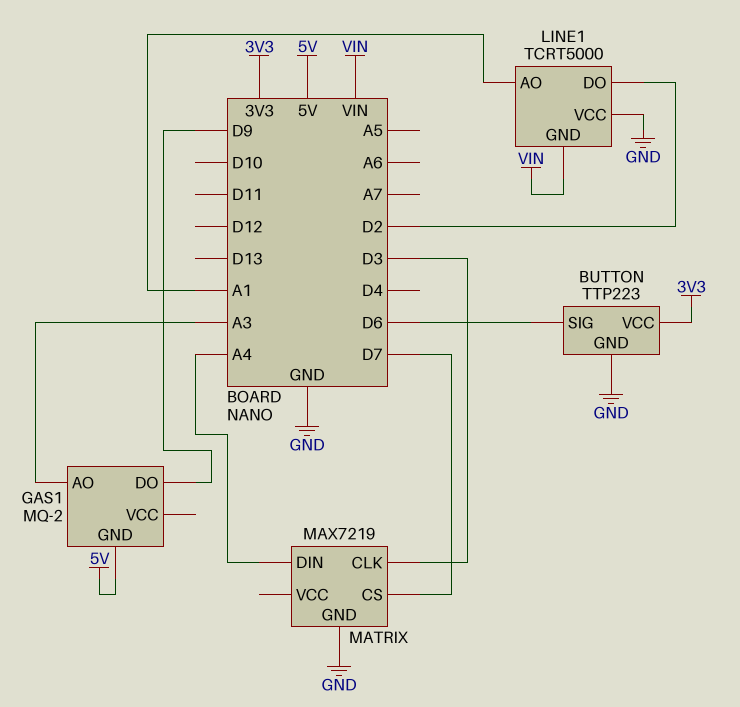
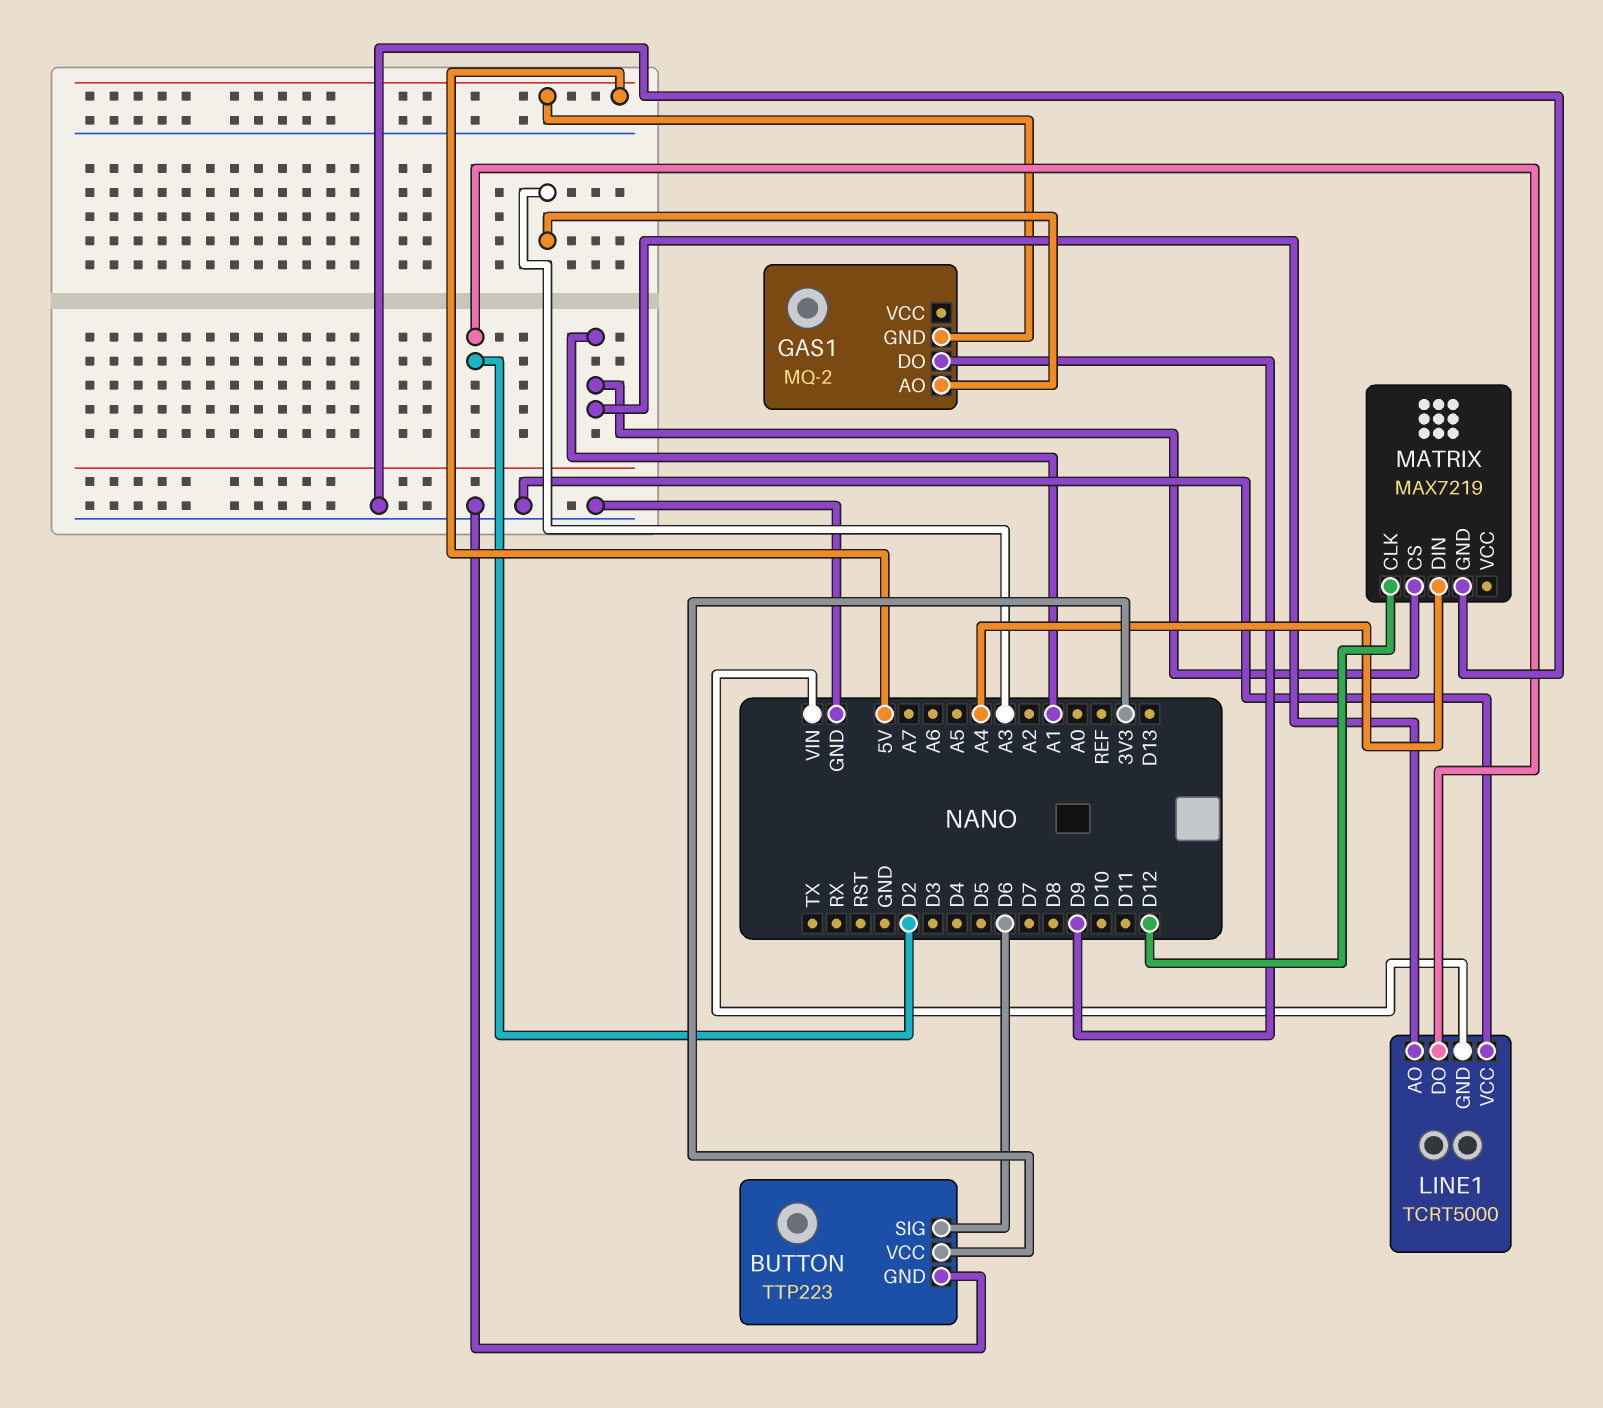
MATRIX pin CLK: D3 -> D12
MATRIX pin CS: D7 -> A1

